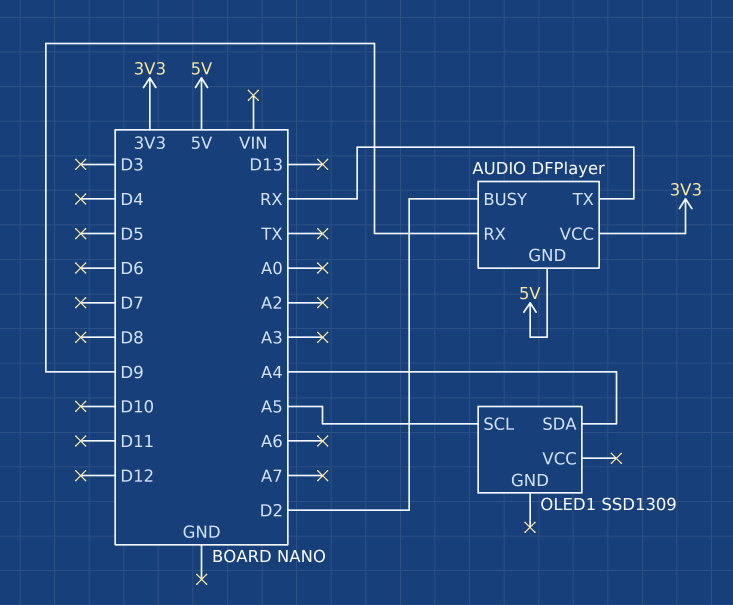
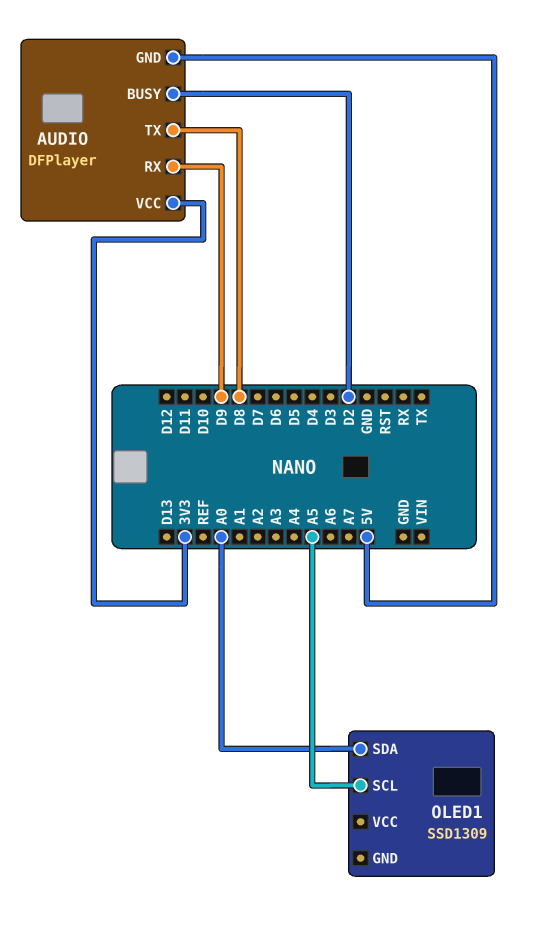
AUDIO pin TX: RX -> D8
OLED1 pin SDA: A4 -> A0

